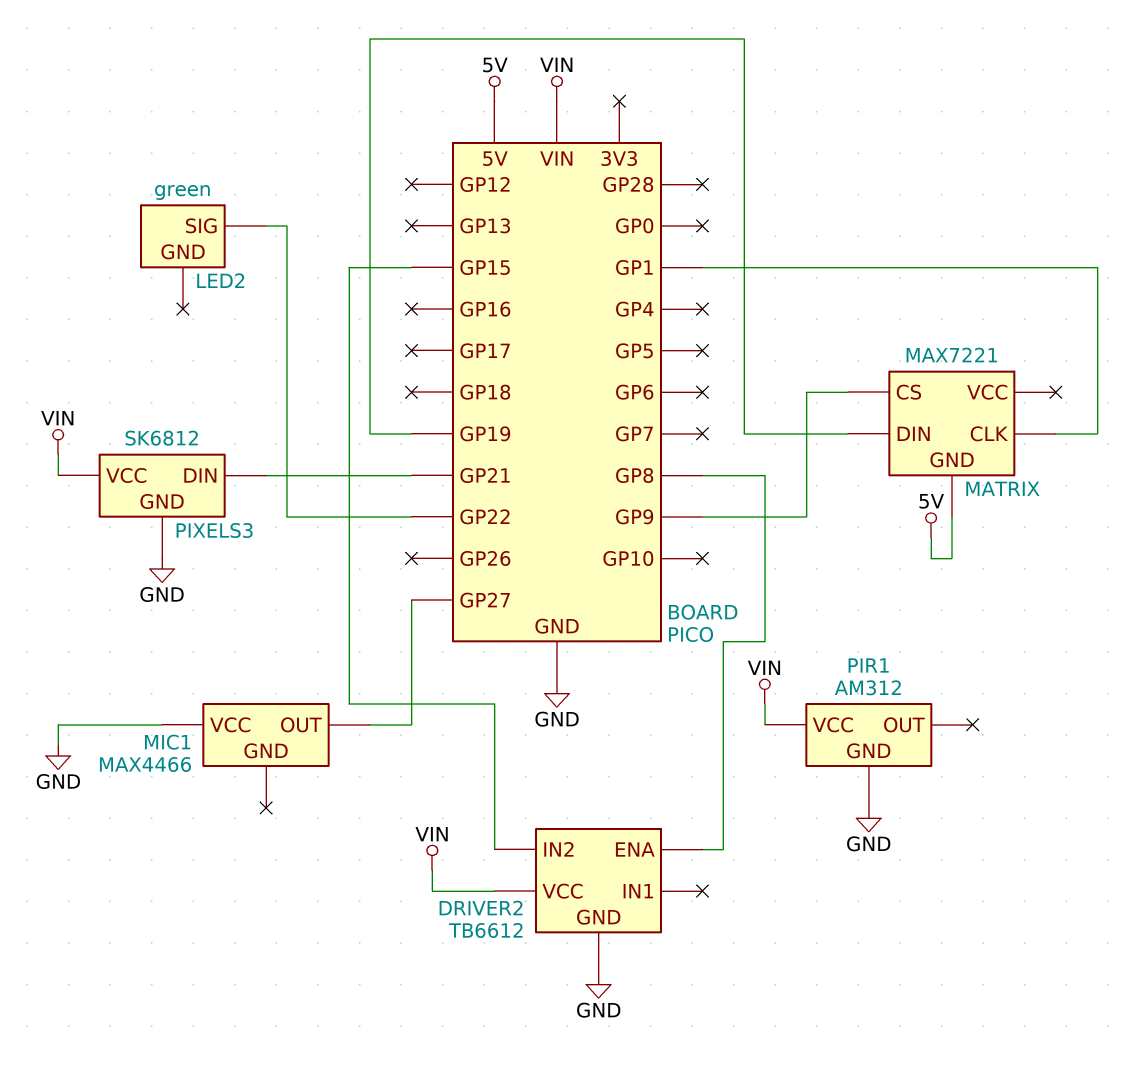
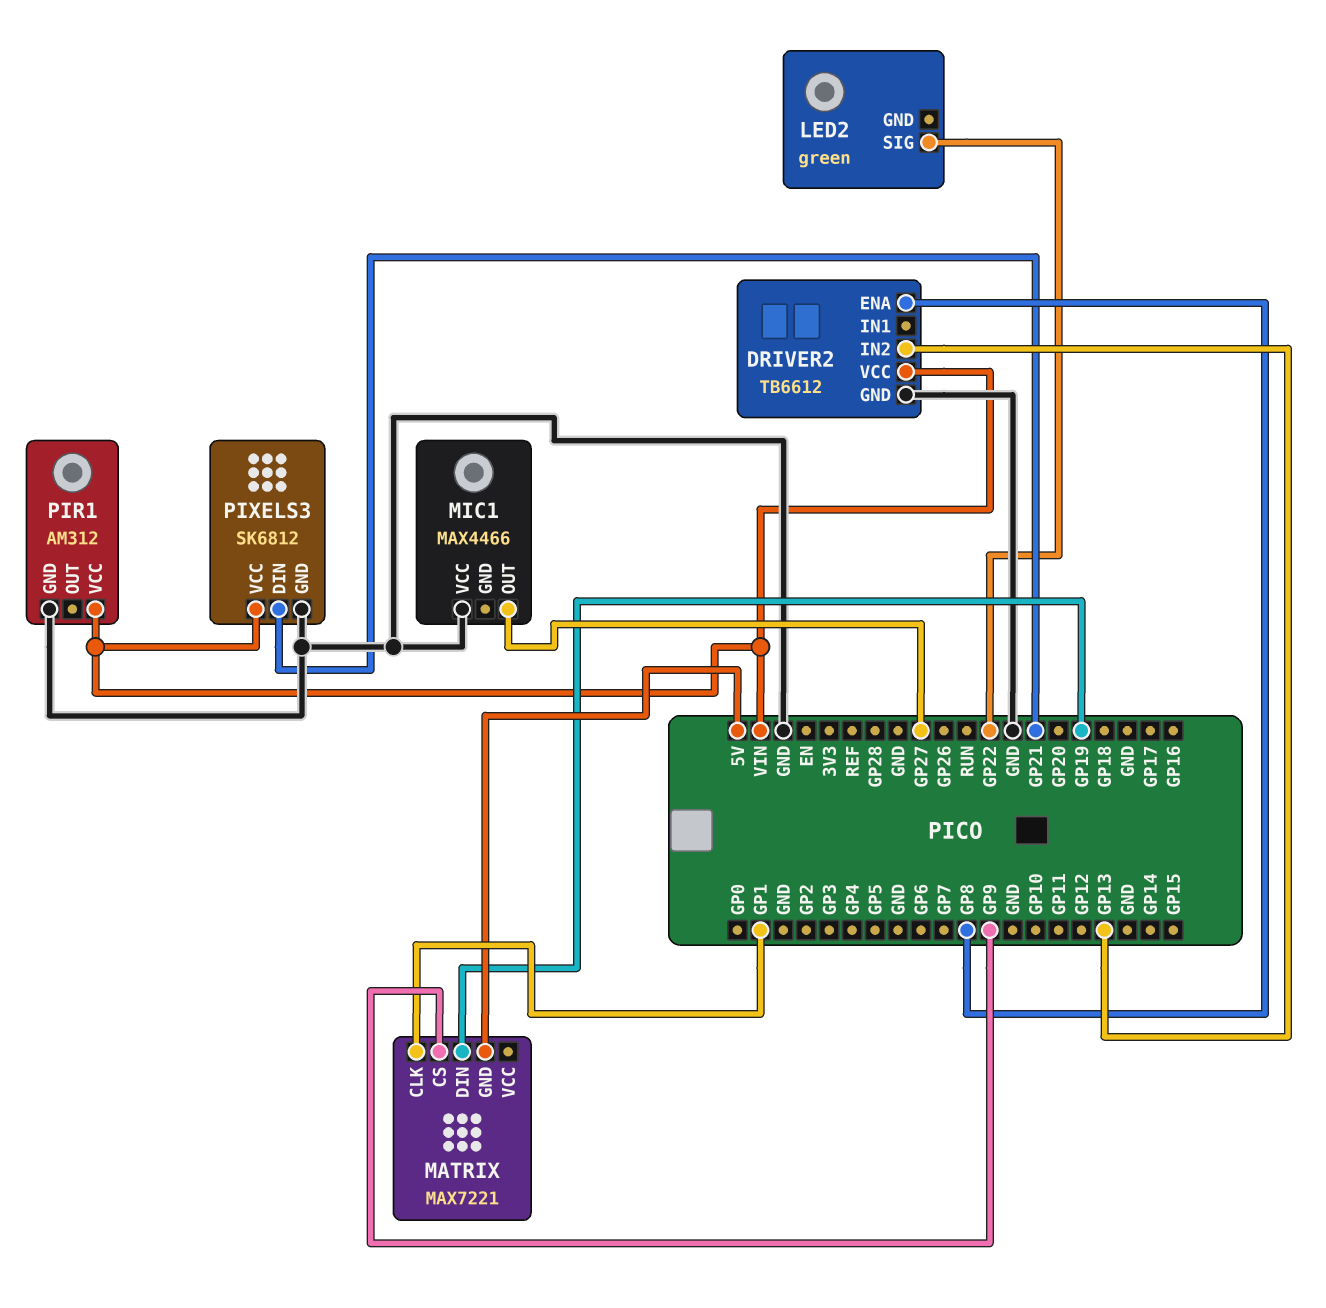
DRIVER2 pin IN2: GP15 -> GP13

